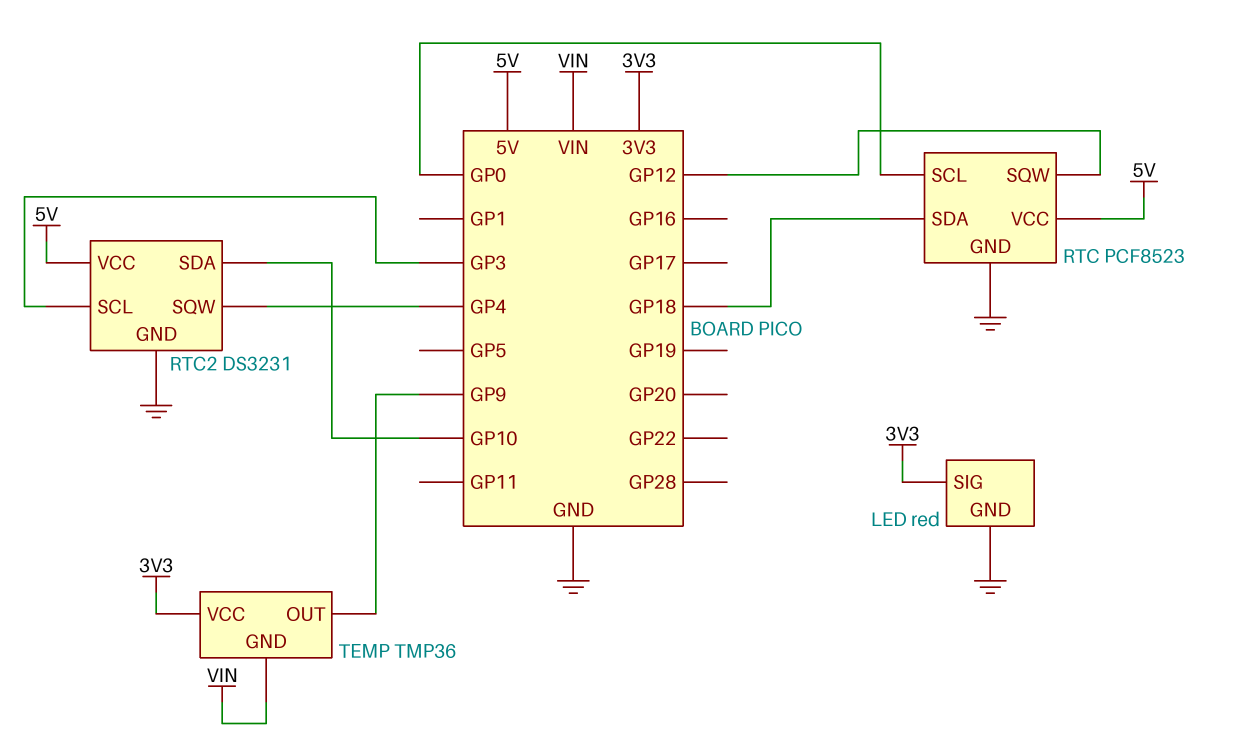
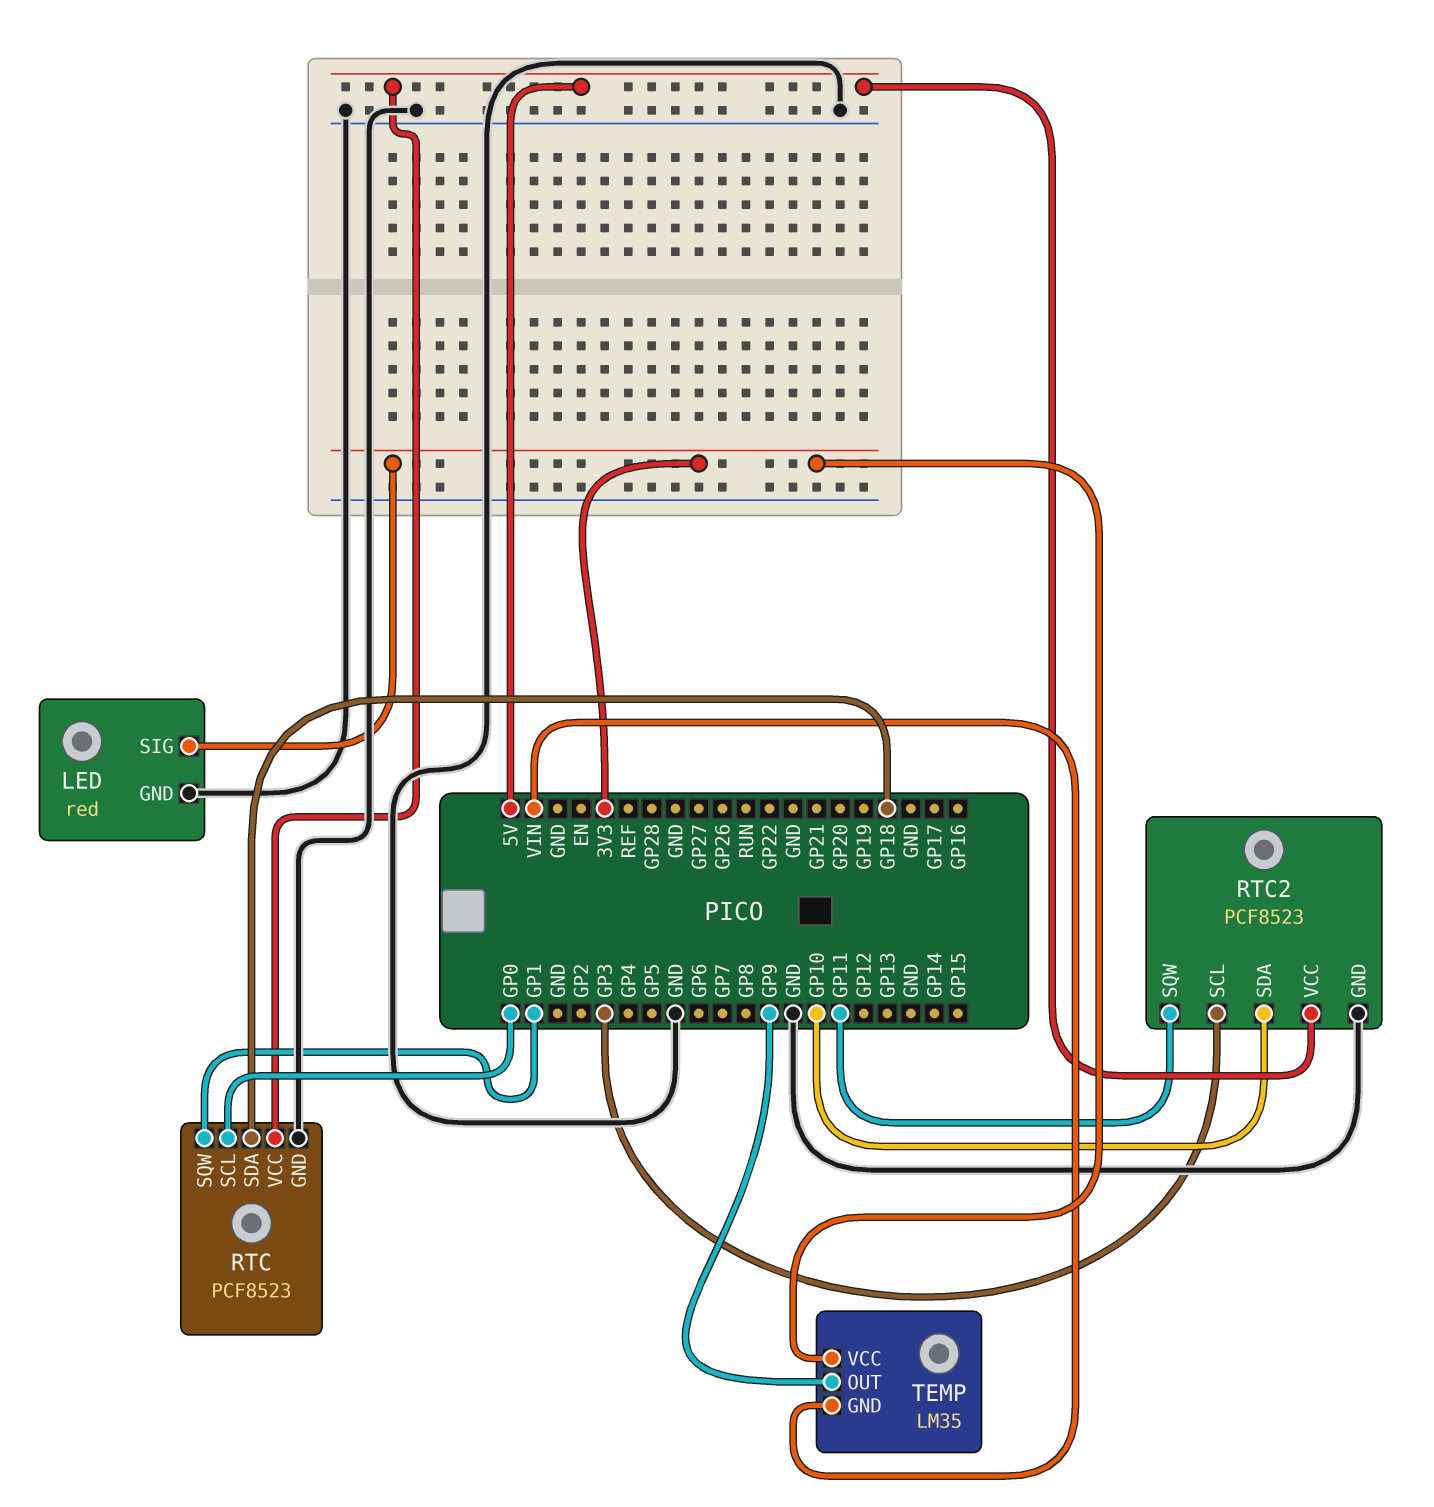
RTC pin SQW: GP12 -> GP1
RTC2: DS3231 -> PCF8523
RTC2 pin SQW: GP4 -> GP11
TEMP: TMP36 -> LM35

